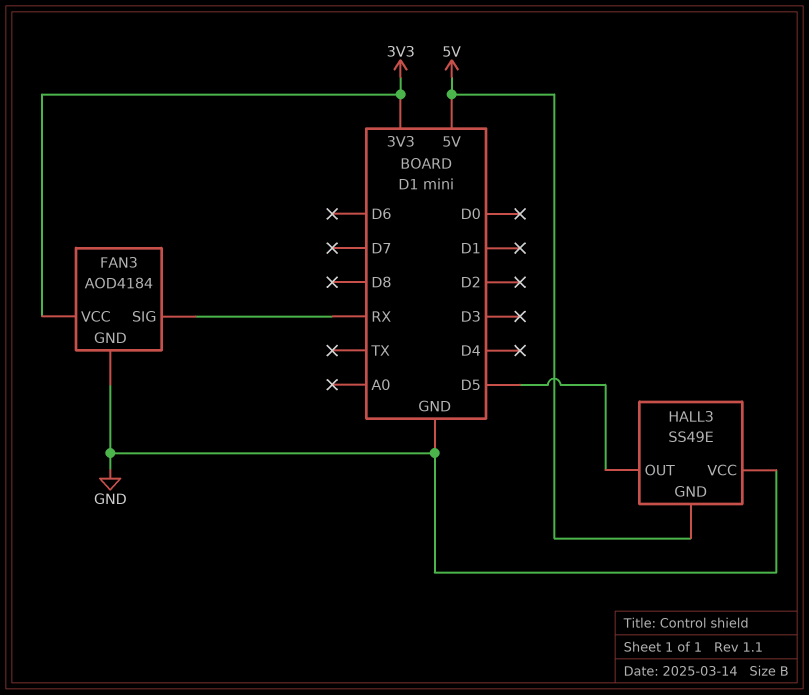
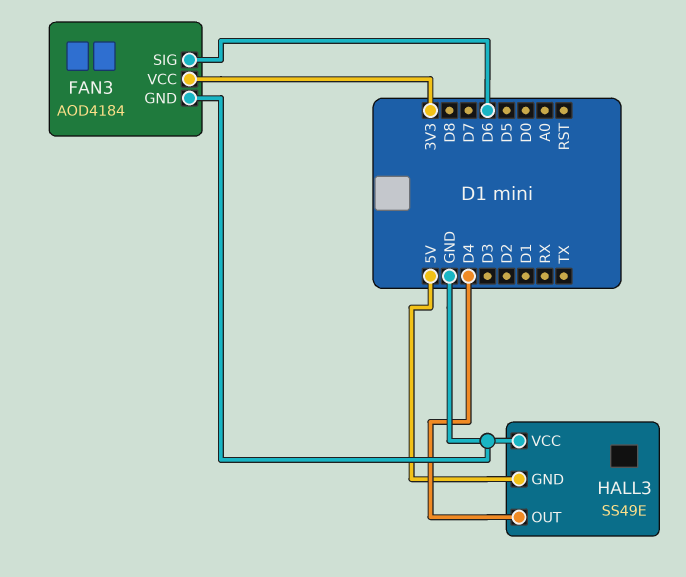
FAN3 pin SIG: RX -> D6
HALL3 pin OUT: D5 -> D4

